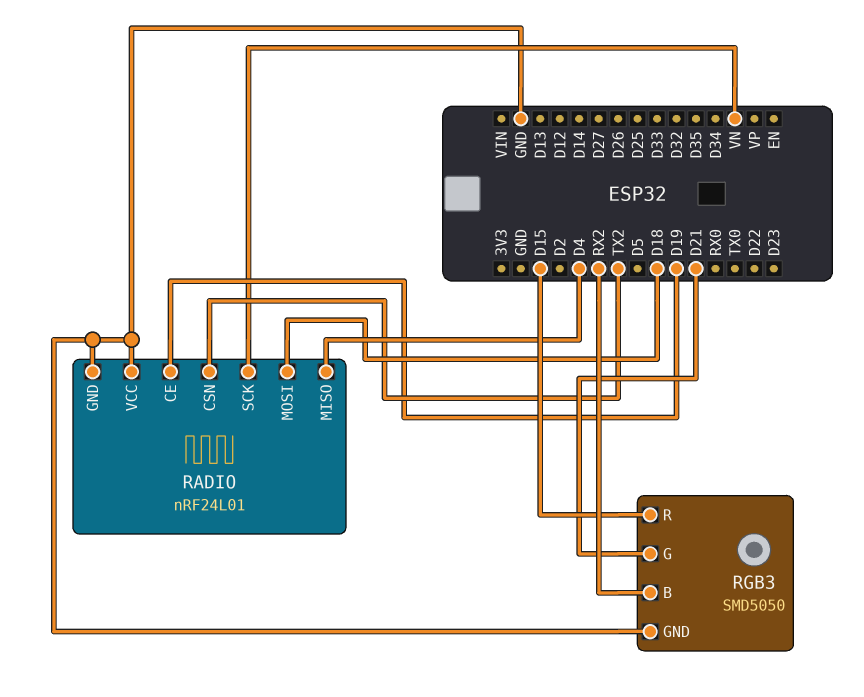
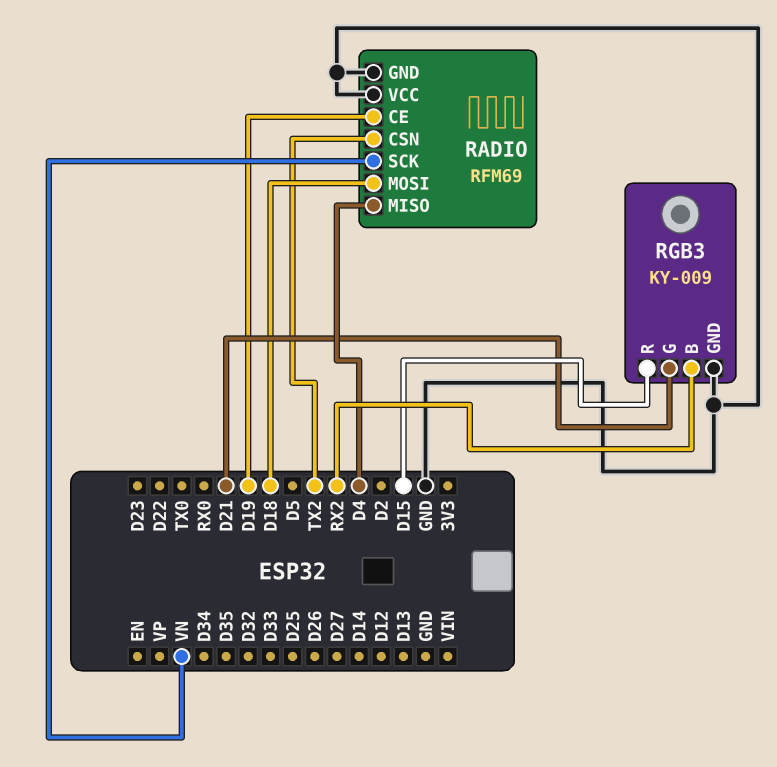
RADIO: nRF24L01 -> RFM69
RGB3: SMD5050 -> KY-009

